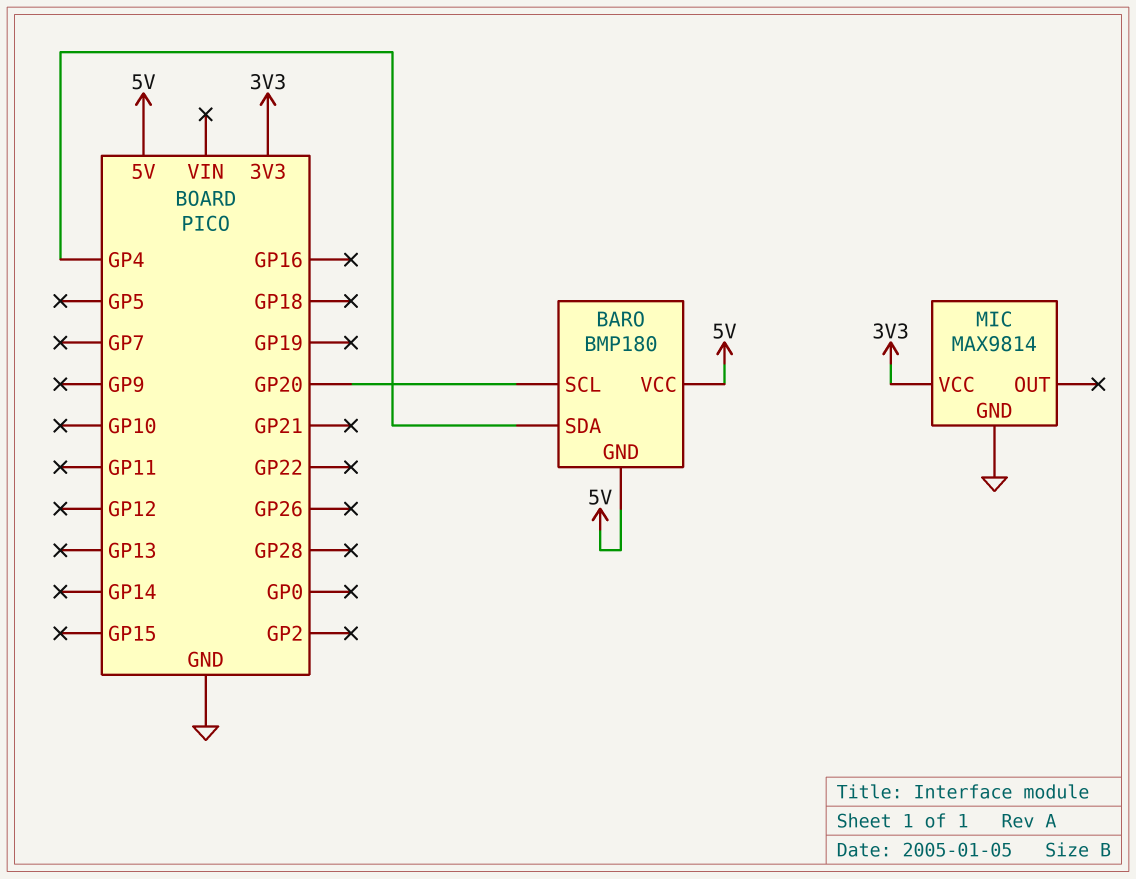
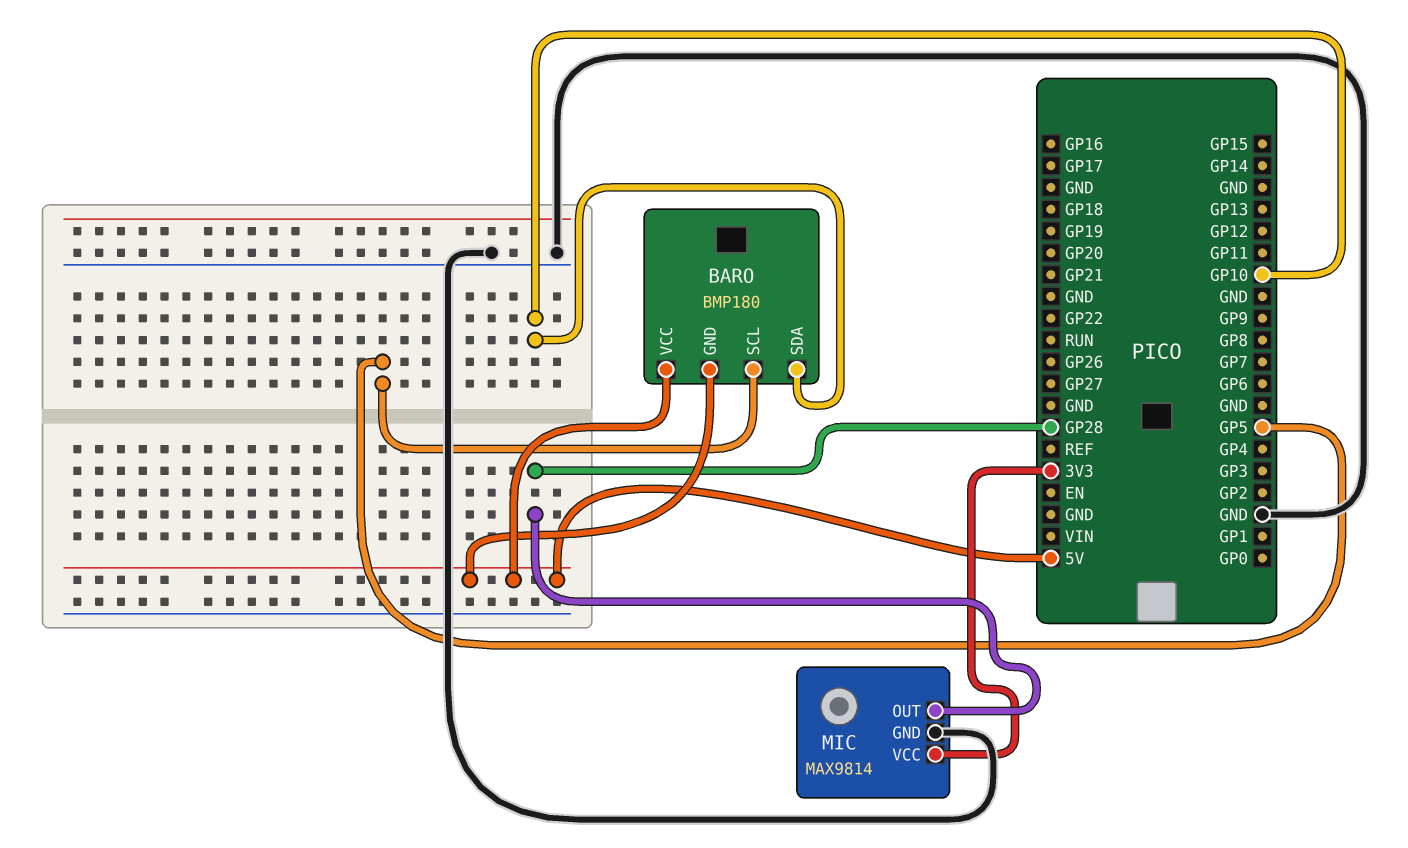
BARO pin SCL: GP20 -> GP5
BARO pin SDA: GP4 -> GP10
MIC pin OUT: none -> GP28

